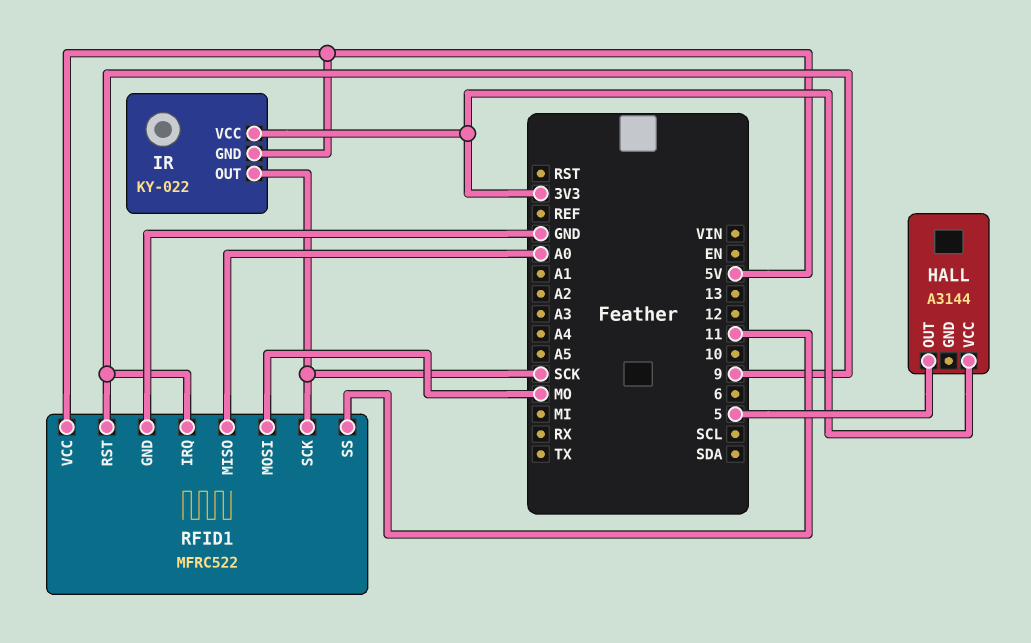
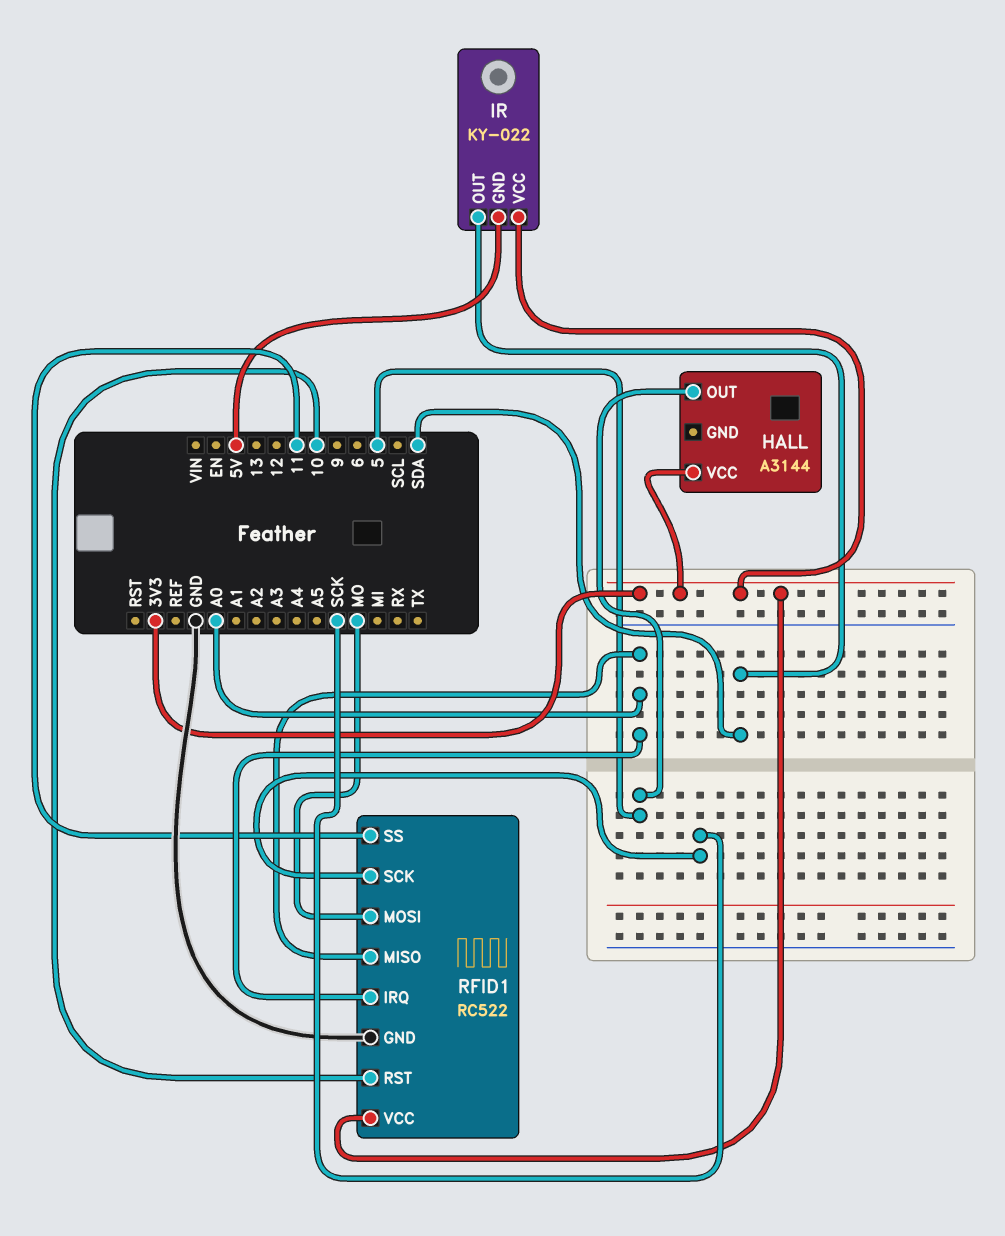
IR pin OUT: SCK -> SDA
RFID1: MFRC522 -> RC522
RFID1 pin IRQ: 9 -> A0
RFID1 pin RST: 9 -> 10
RFID1 pin VCC: 5V -> 3V3

